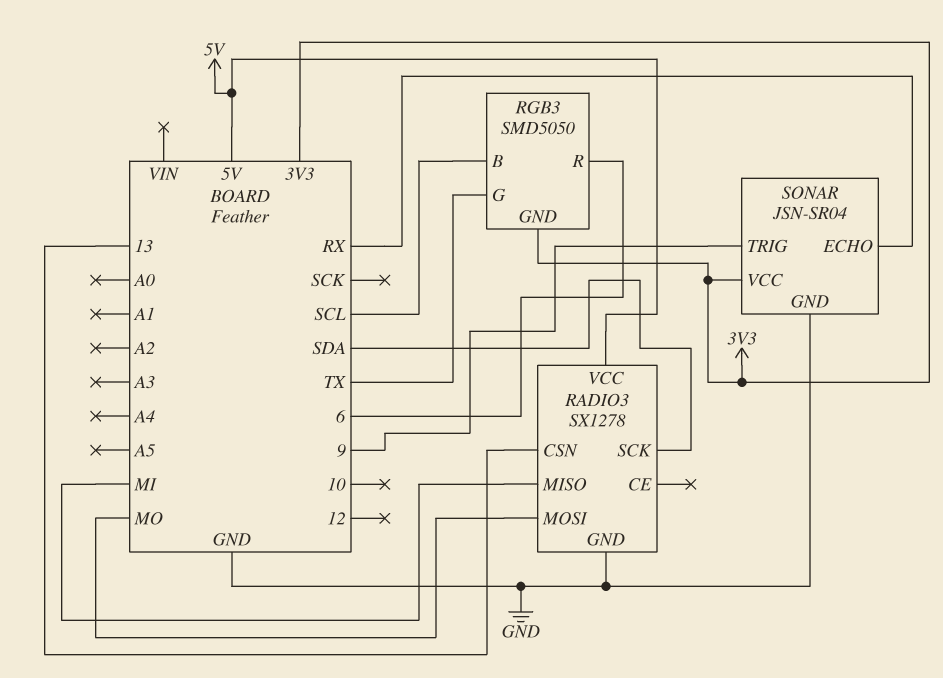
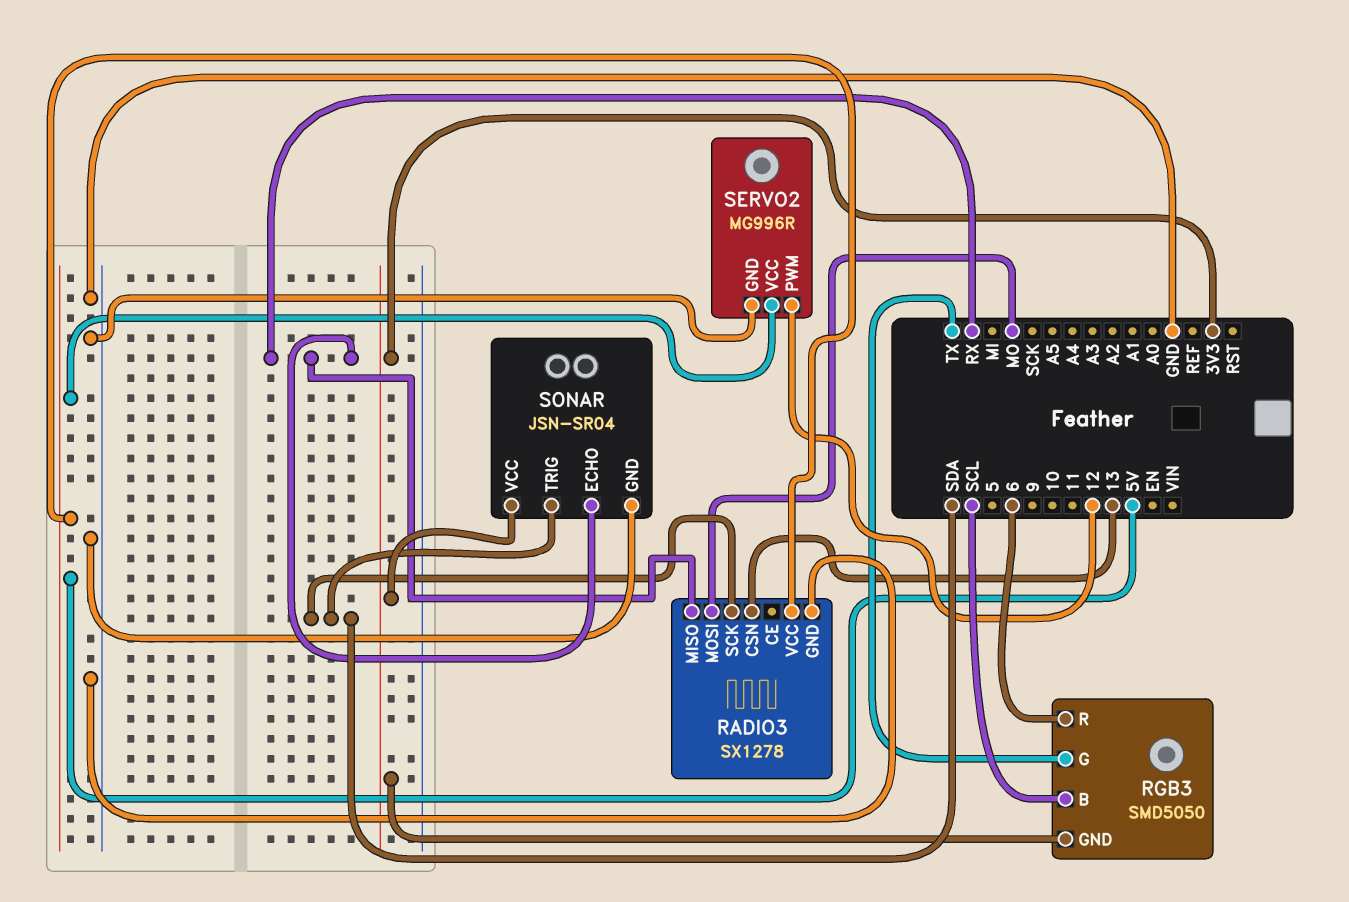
RADIO3 pin MISO: MI -> RX
SERVO2: none -> MG996R
SERVO2 pin GND: none -> GND
SERVO2 pin PWM: none -> 12
SERVO2 pin VCC: none -> 5V
SONAR pin TRIG: 9 -> SDA

